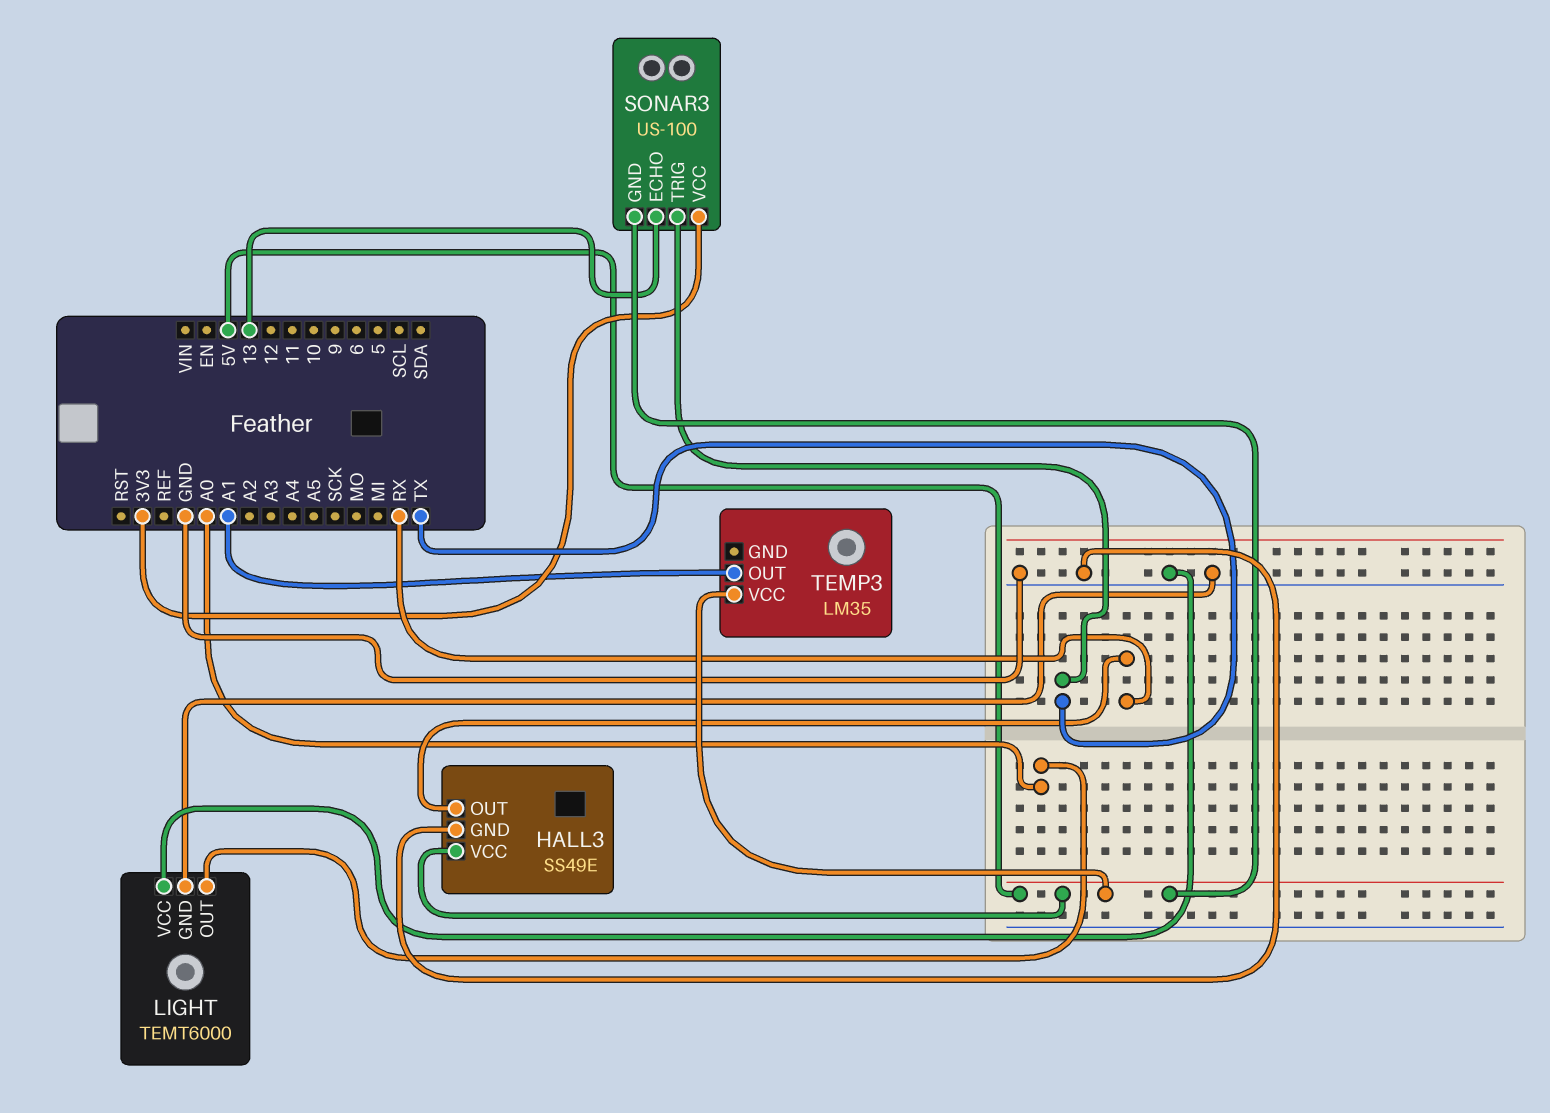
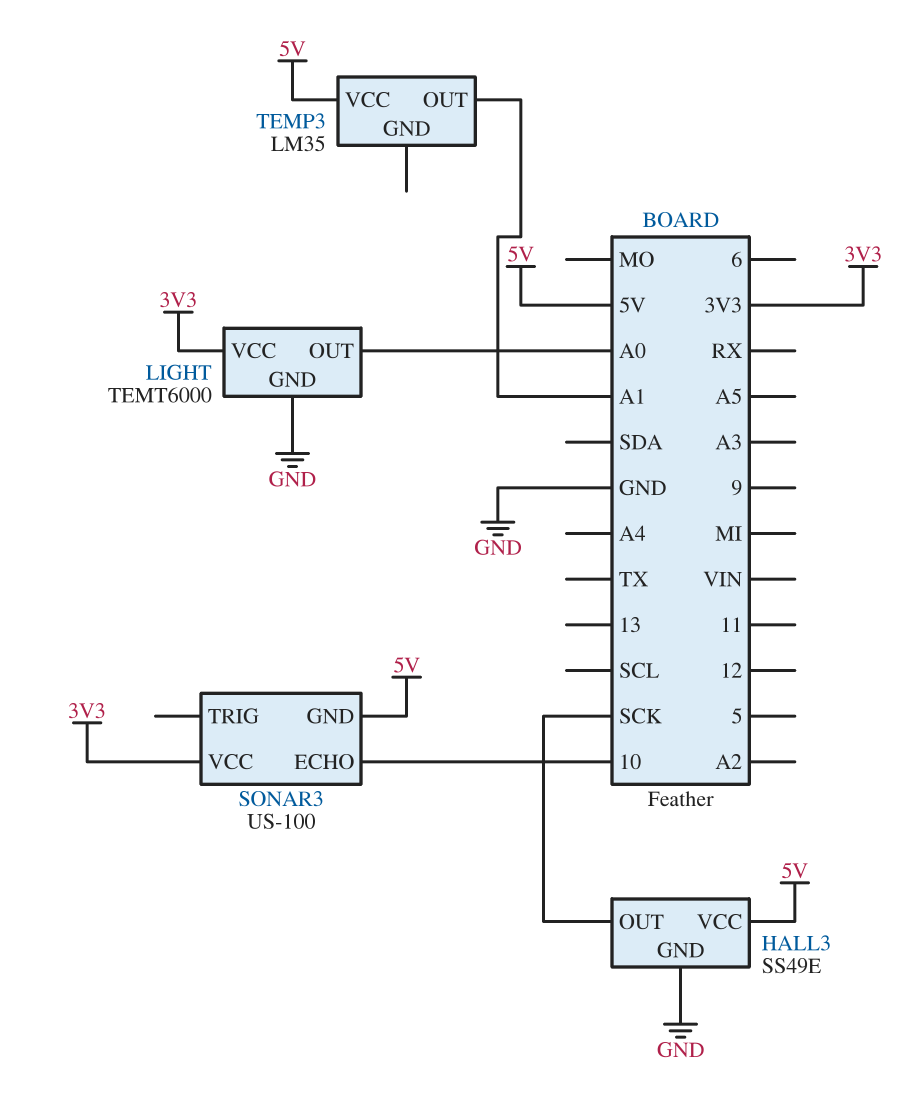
HALL3 pin OUT: RX -> SCK
LIGHT pin VCC: GND -> 3V3
SONAR3 pin ECHO: 13 -> 10
SONAR3 pin TRIG: TX -> none

